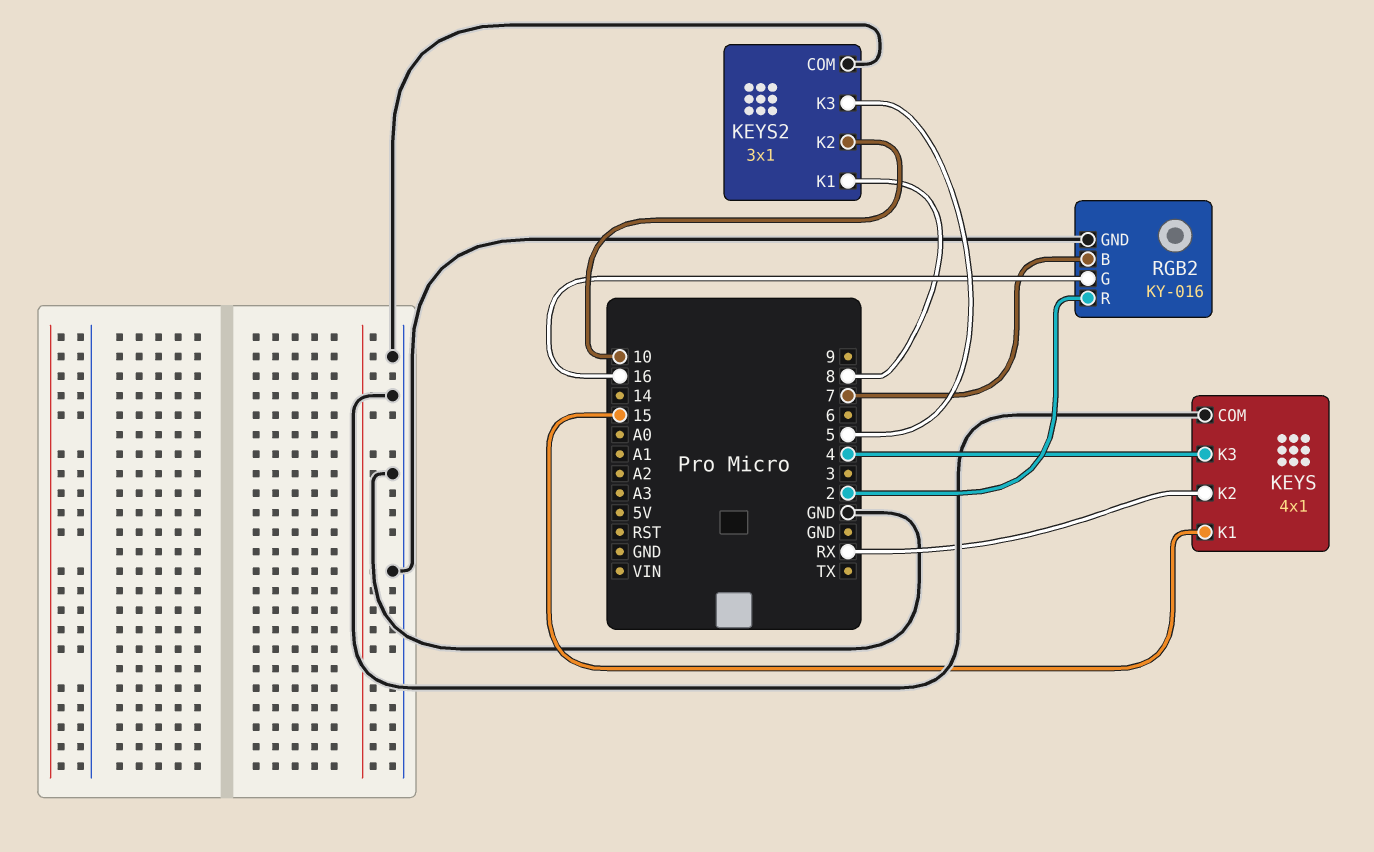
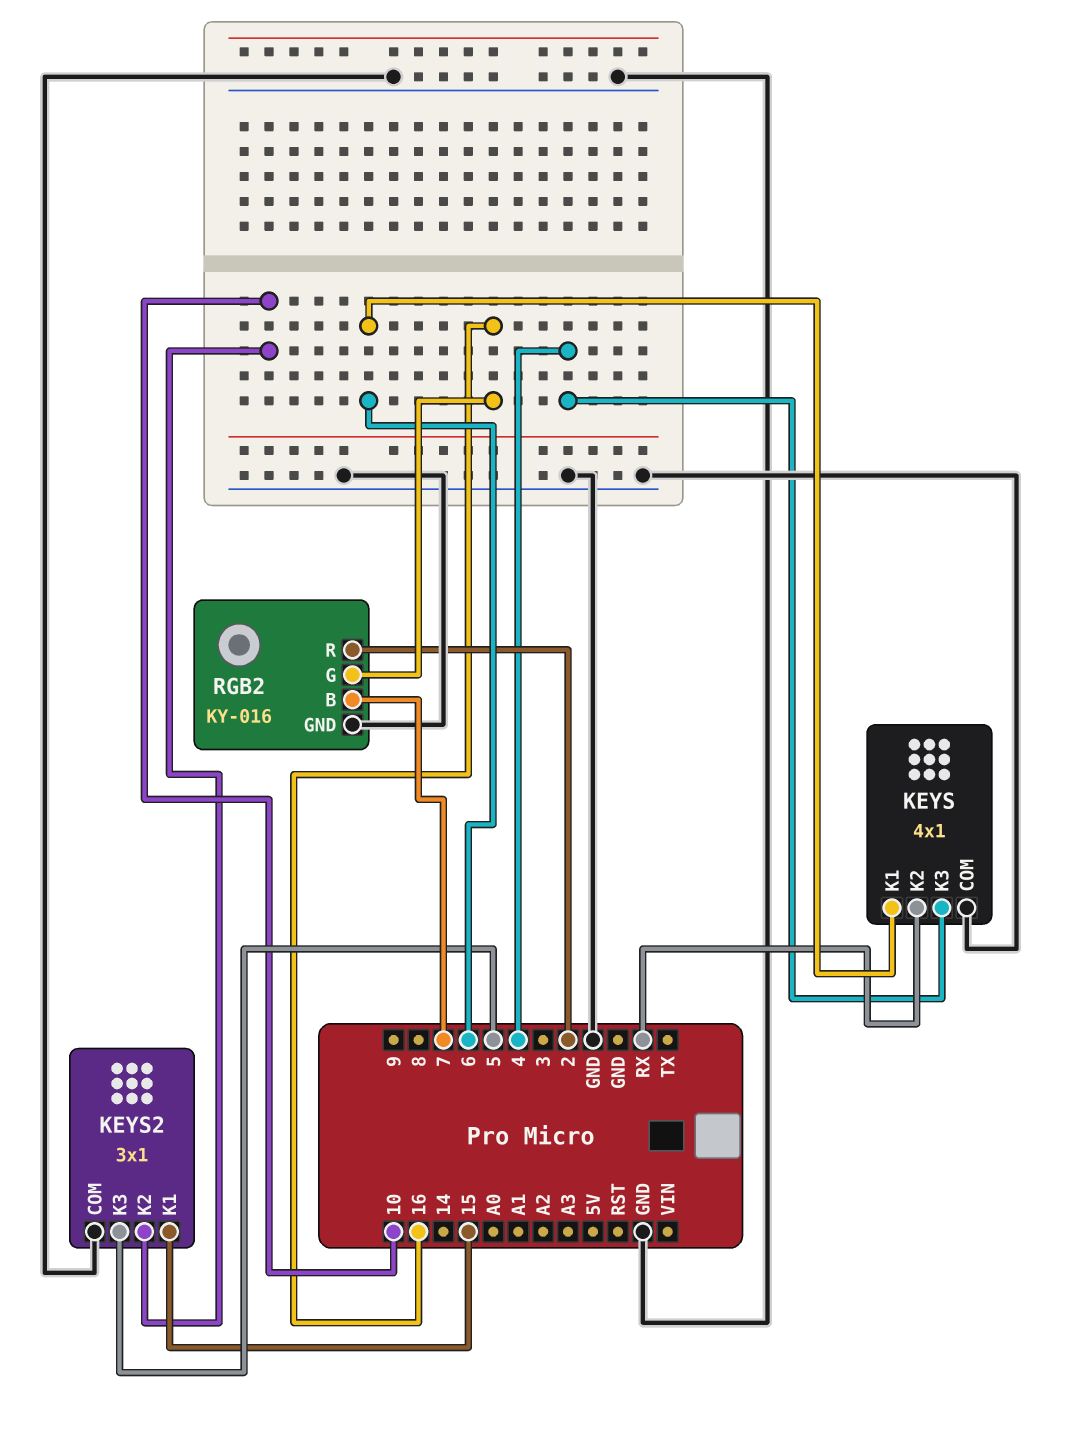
KEYS pin K1: 15 -> 6
KEYS2 pin K1: 8 -> 15

